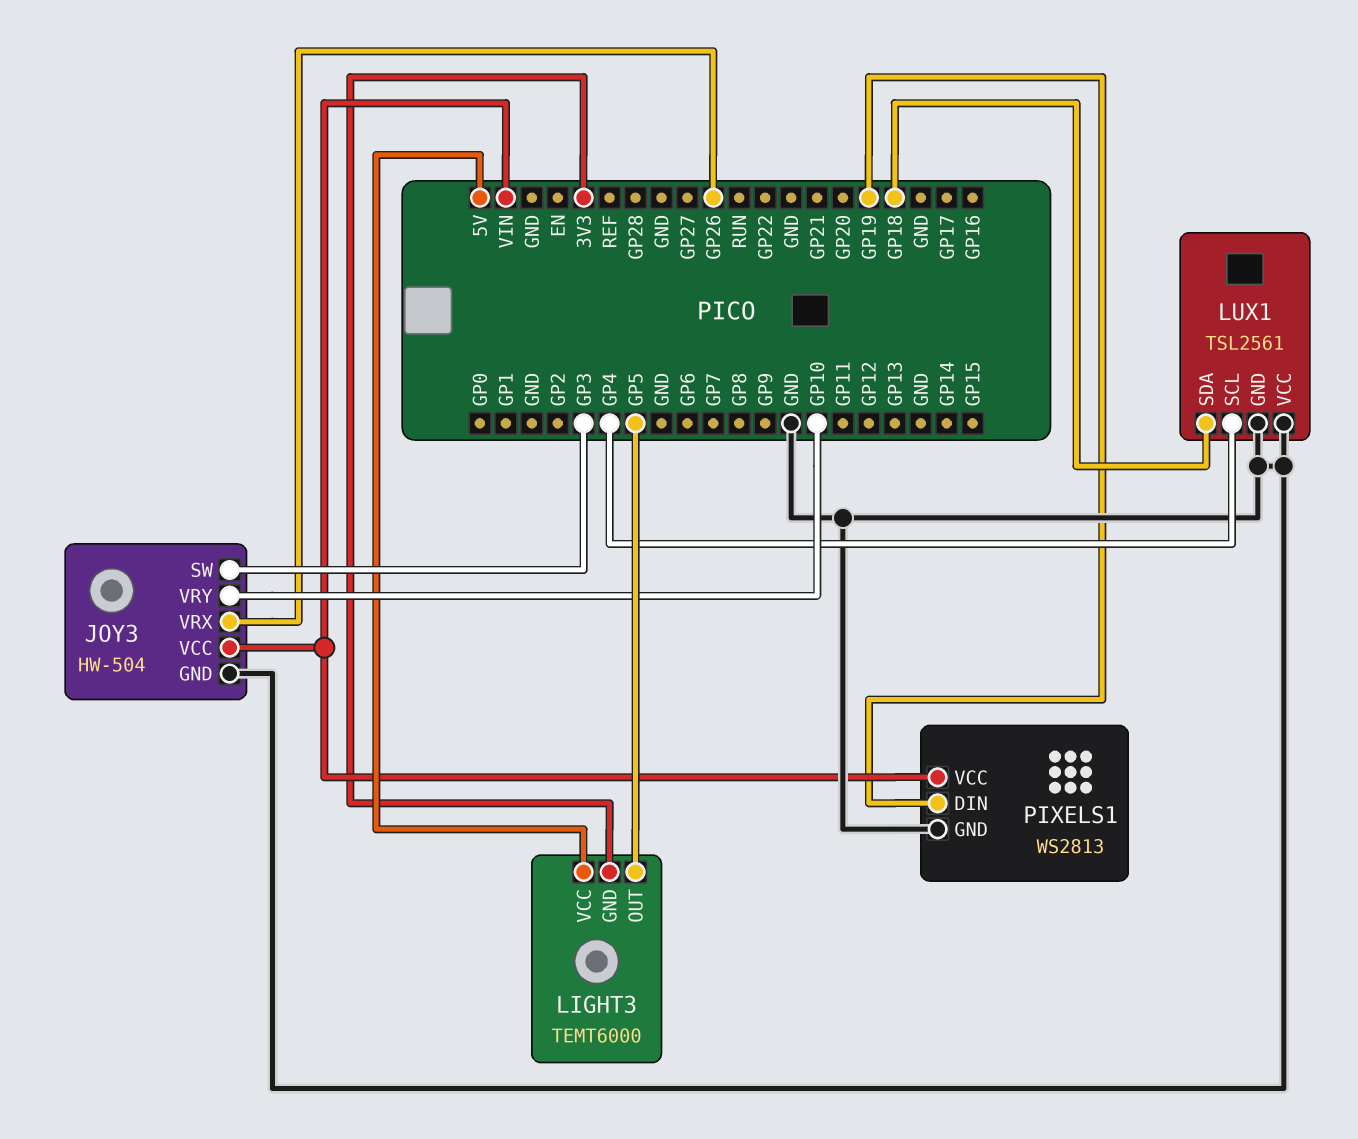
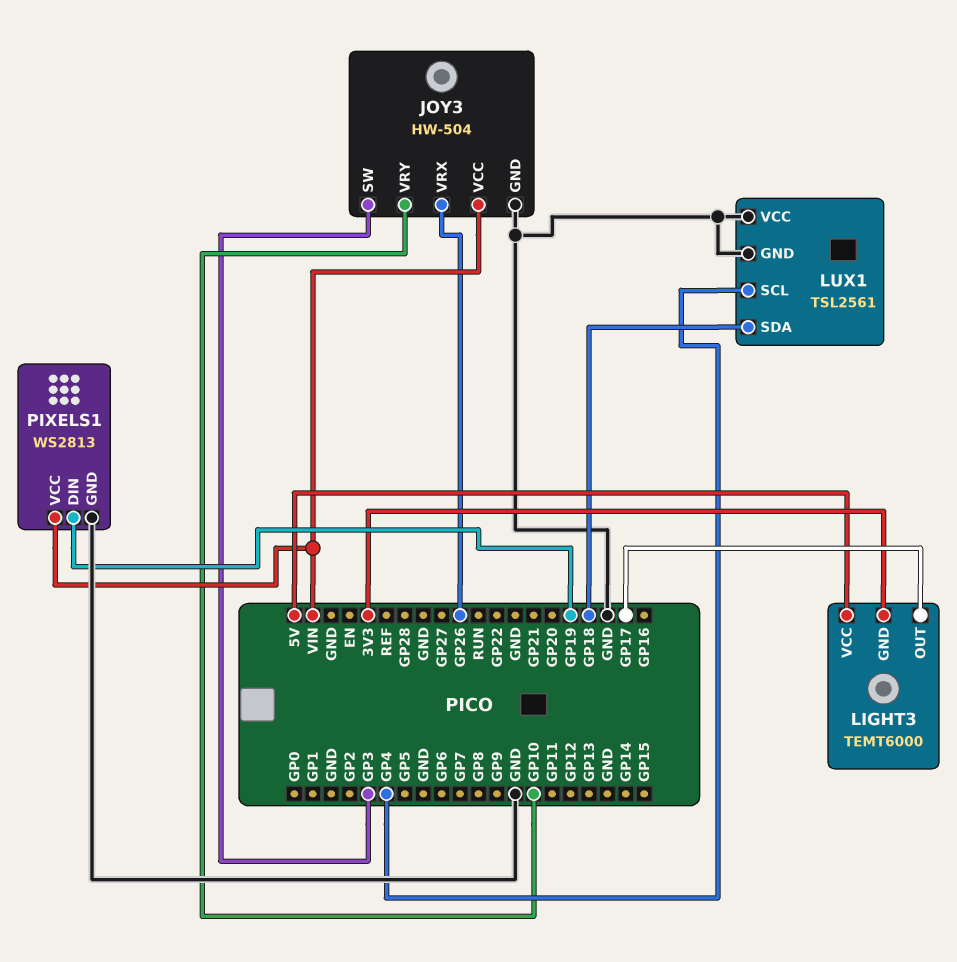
LIGHT3 pin OUT: GP5 -> GP17

